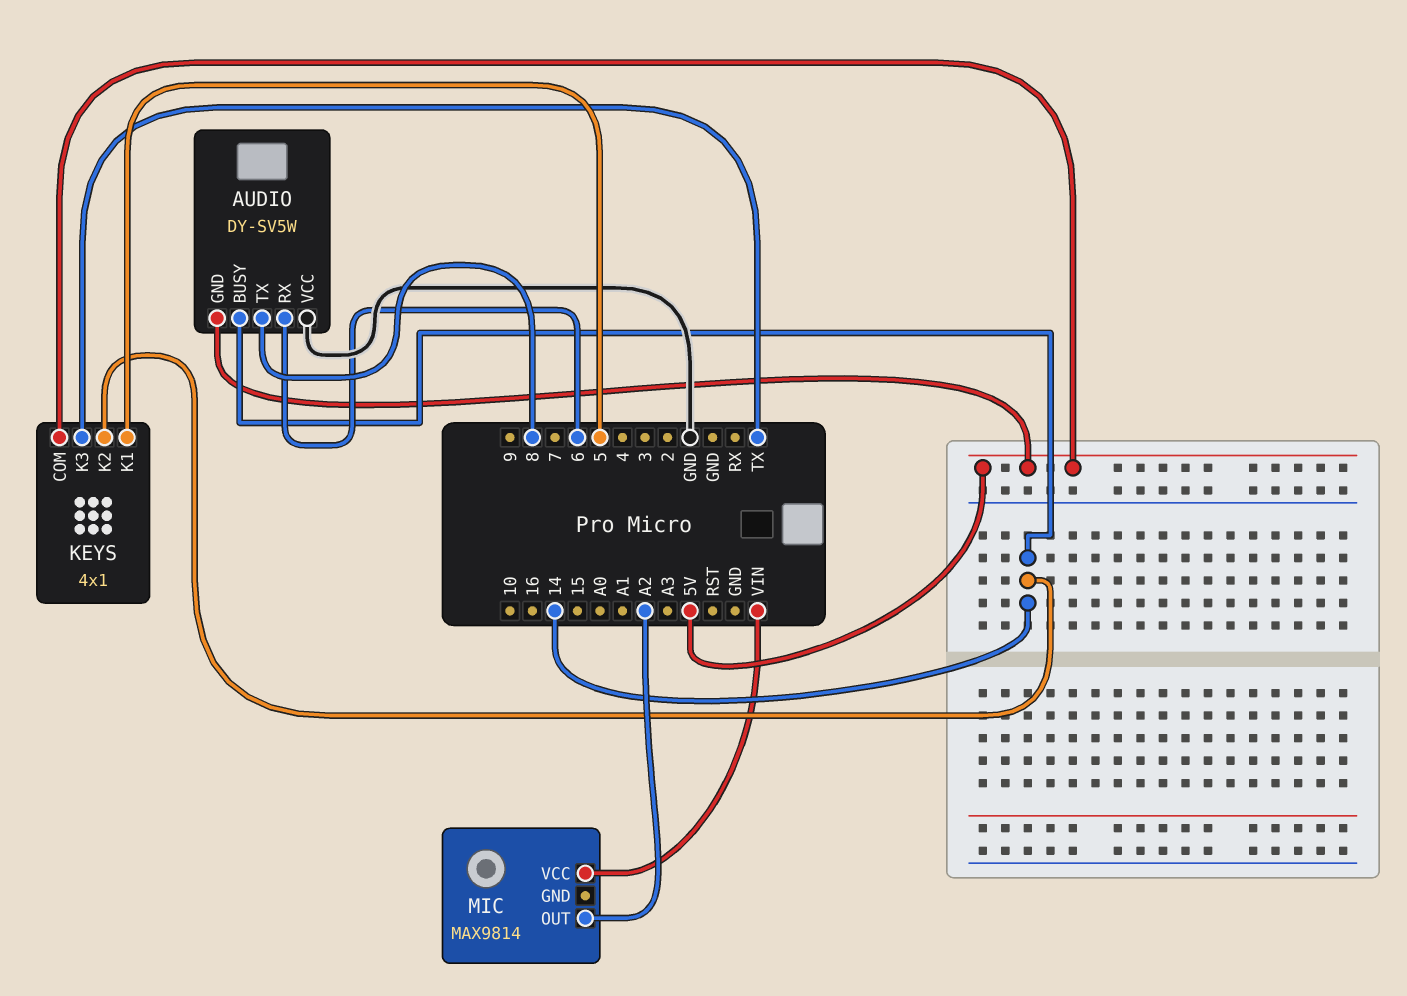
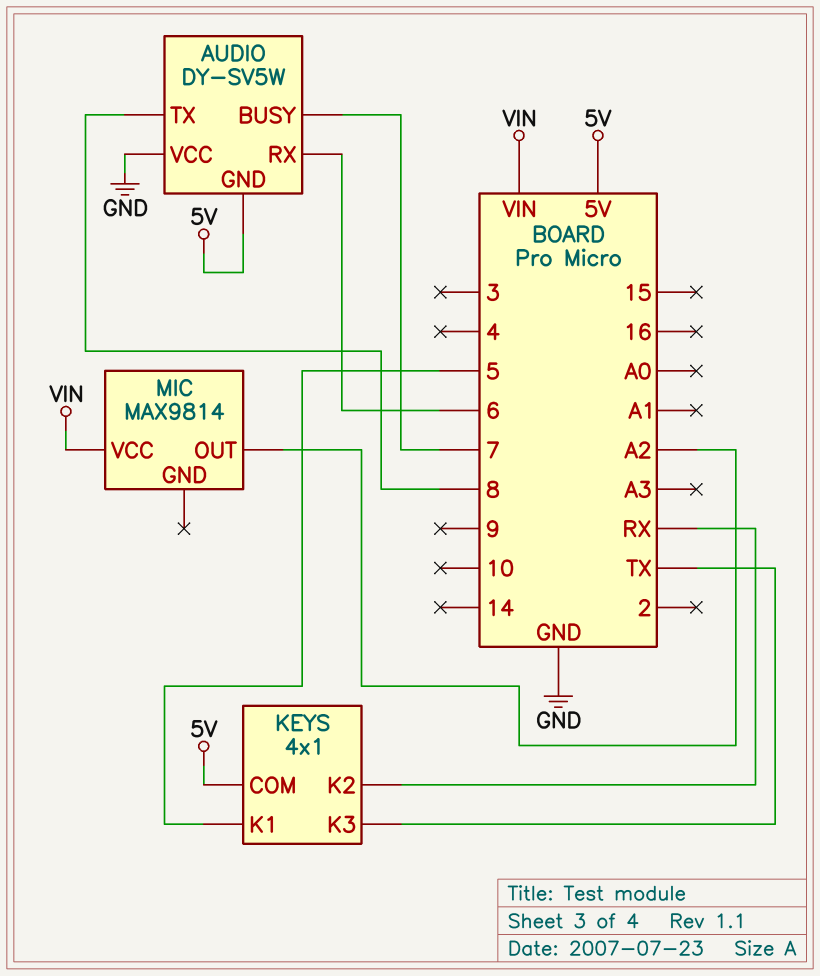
AUDIO pin BUSY: 14 -> 7
KEYS pin K2: 14 -> RX

